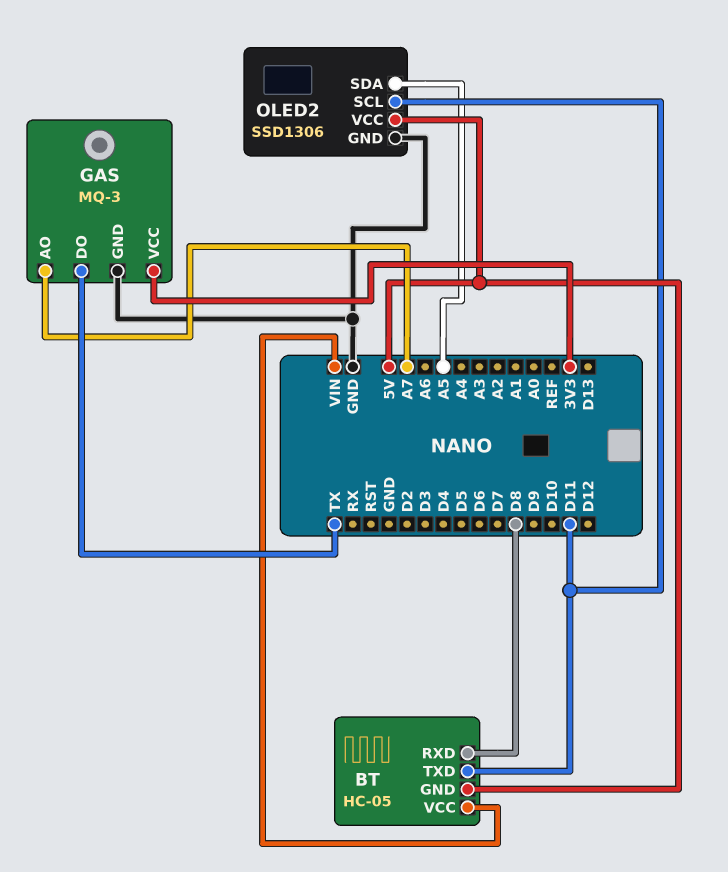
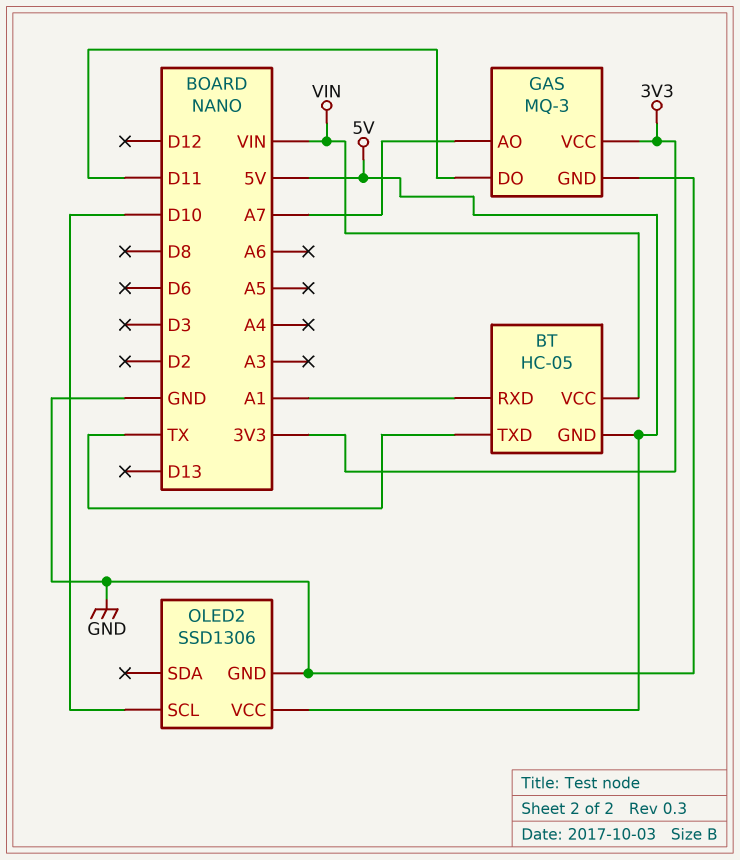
BT pin RXD: D8 -> A1
BT pin TXD: D11 -> TX
GAS pin DO: TX -> D11
OLED2 pin SCL: D11 -> D10
OLED2 pin SDA: A5 -> none

